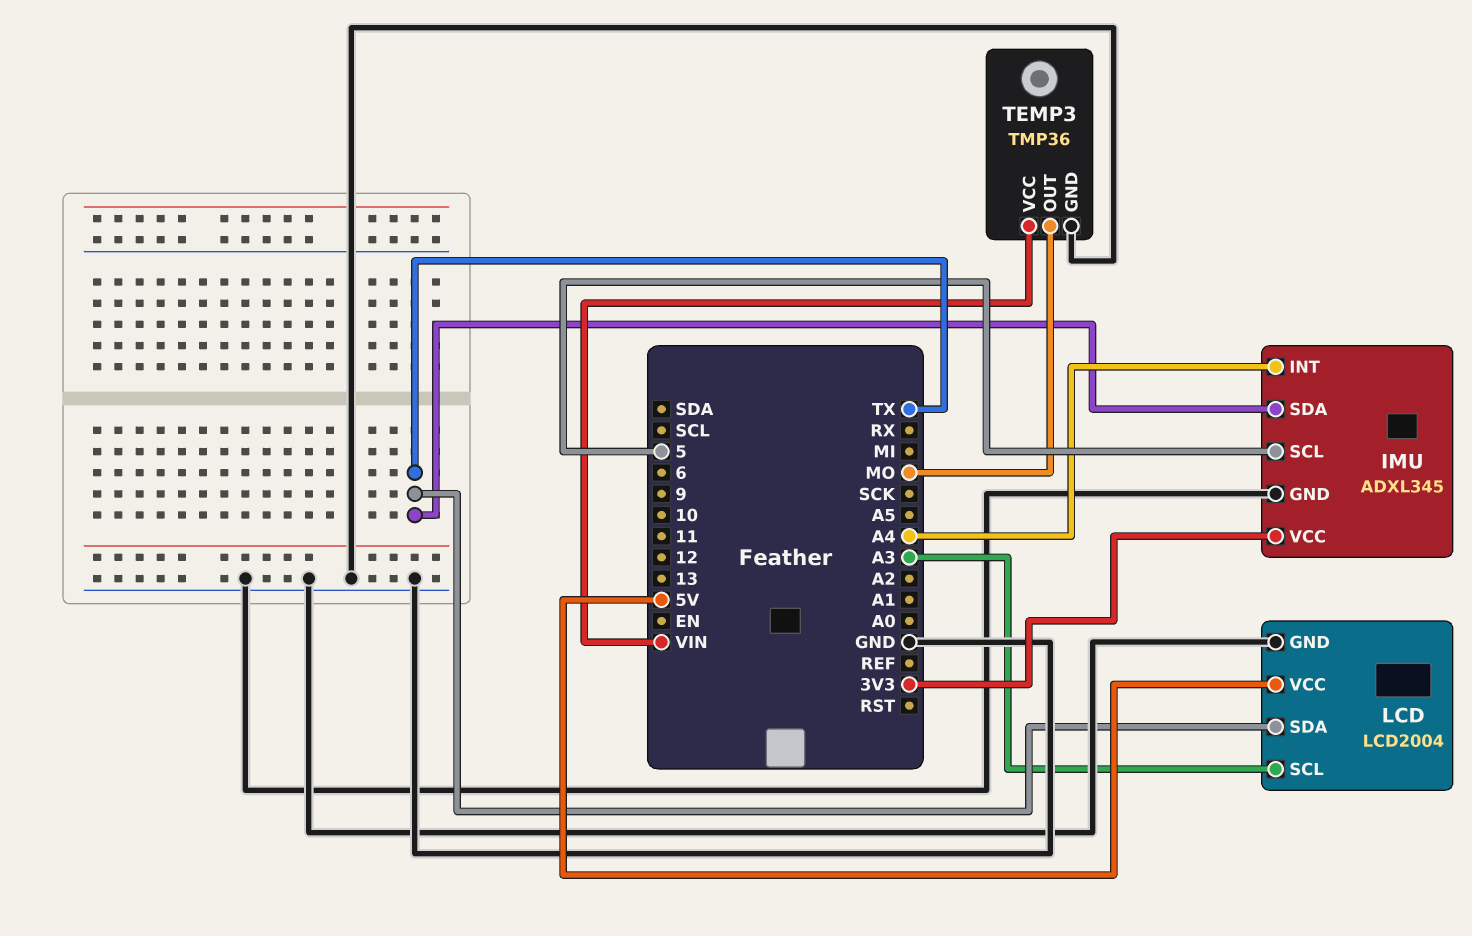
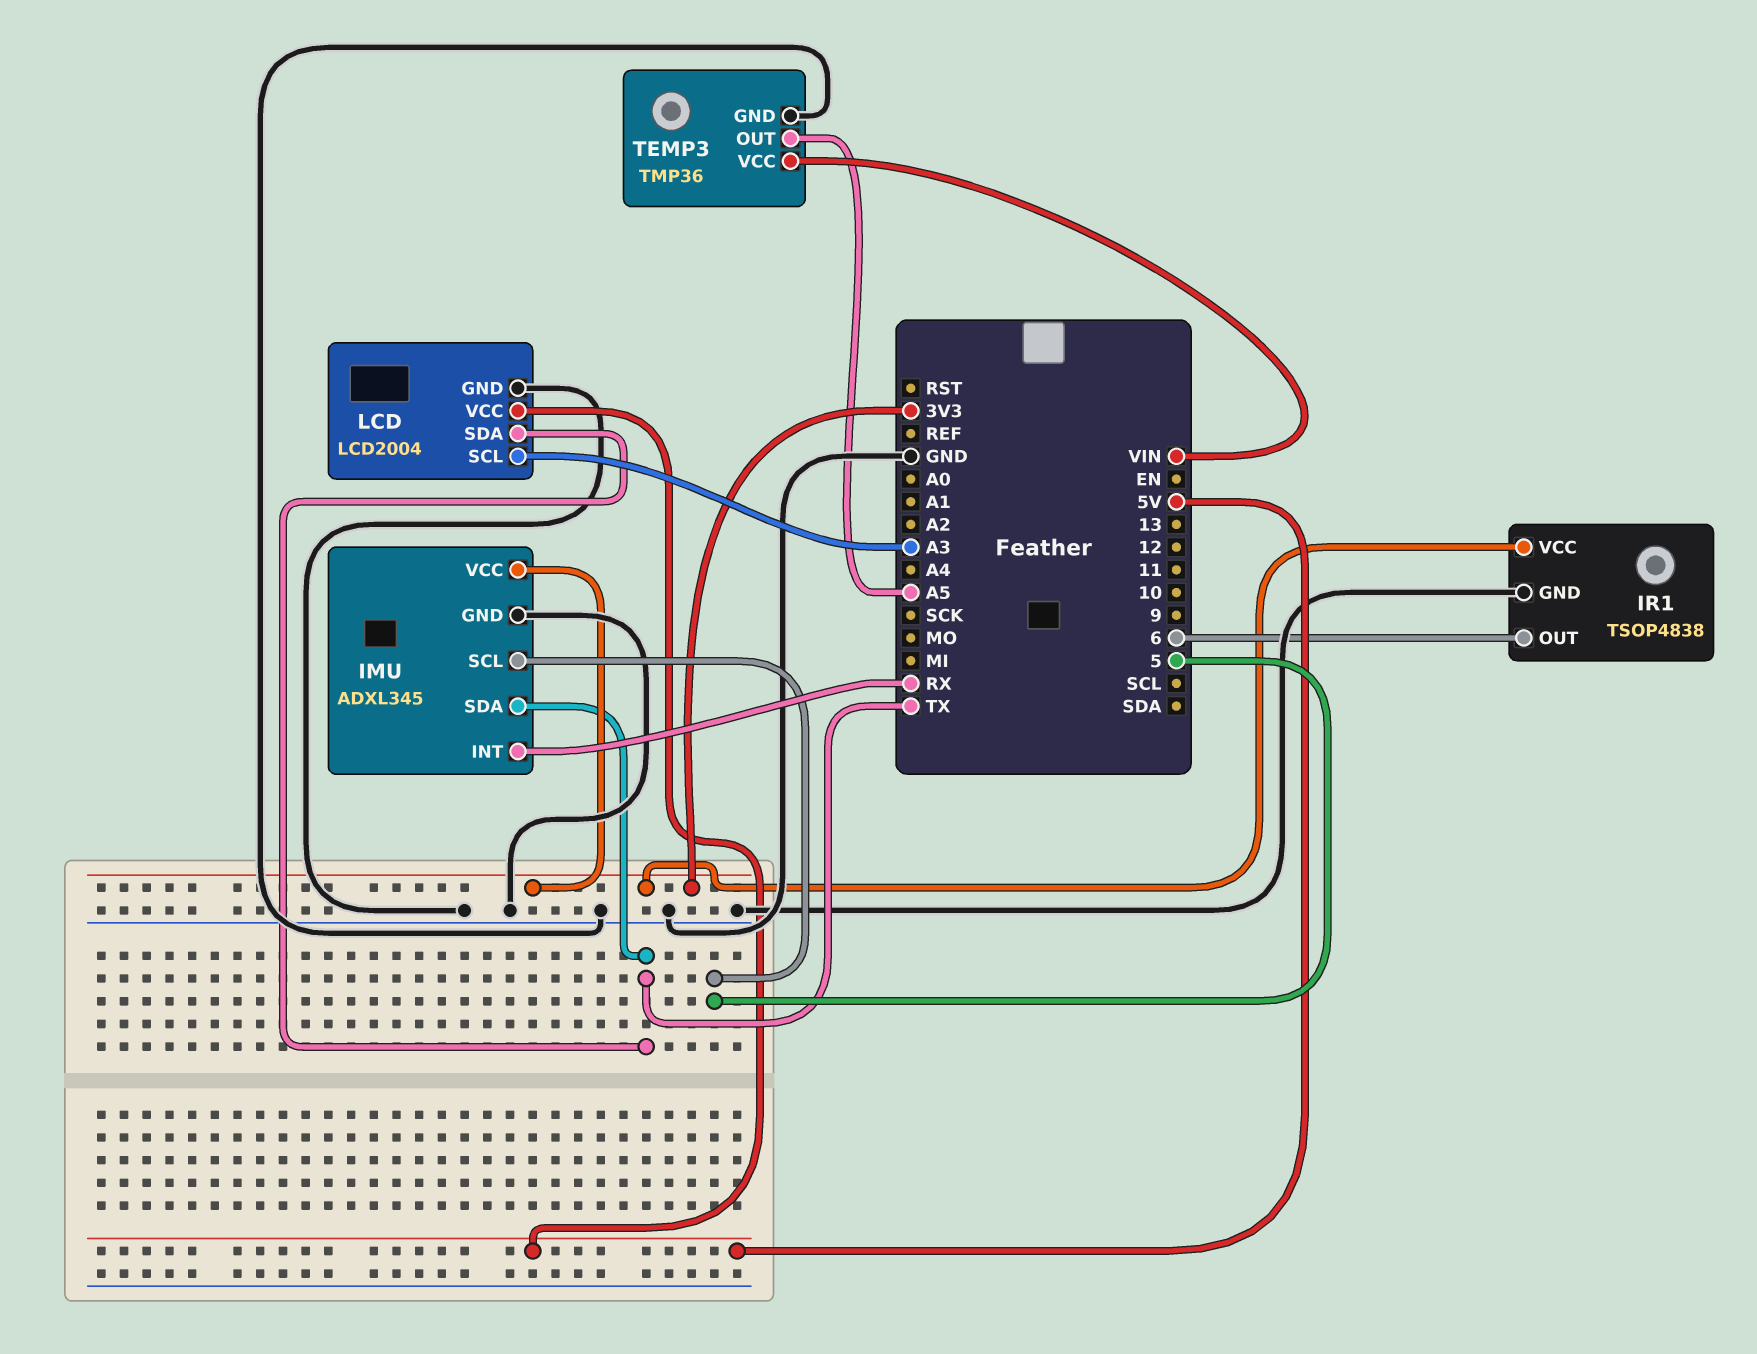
IMU pin INT: A4 -> RX
IR1: none -> TSOP4838
IR1 pin GND: none -> GND
IR1 pin OUT: none -> 6
IR1 pin VCC: none -> 3V3
TEMP3 pin OUT: MO -> A5

